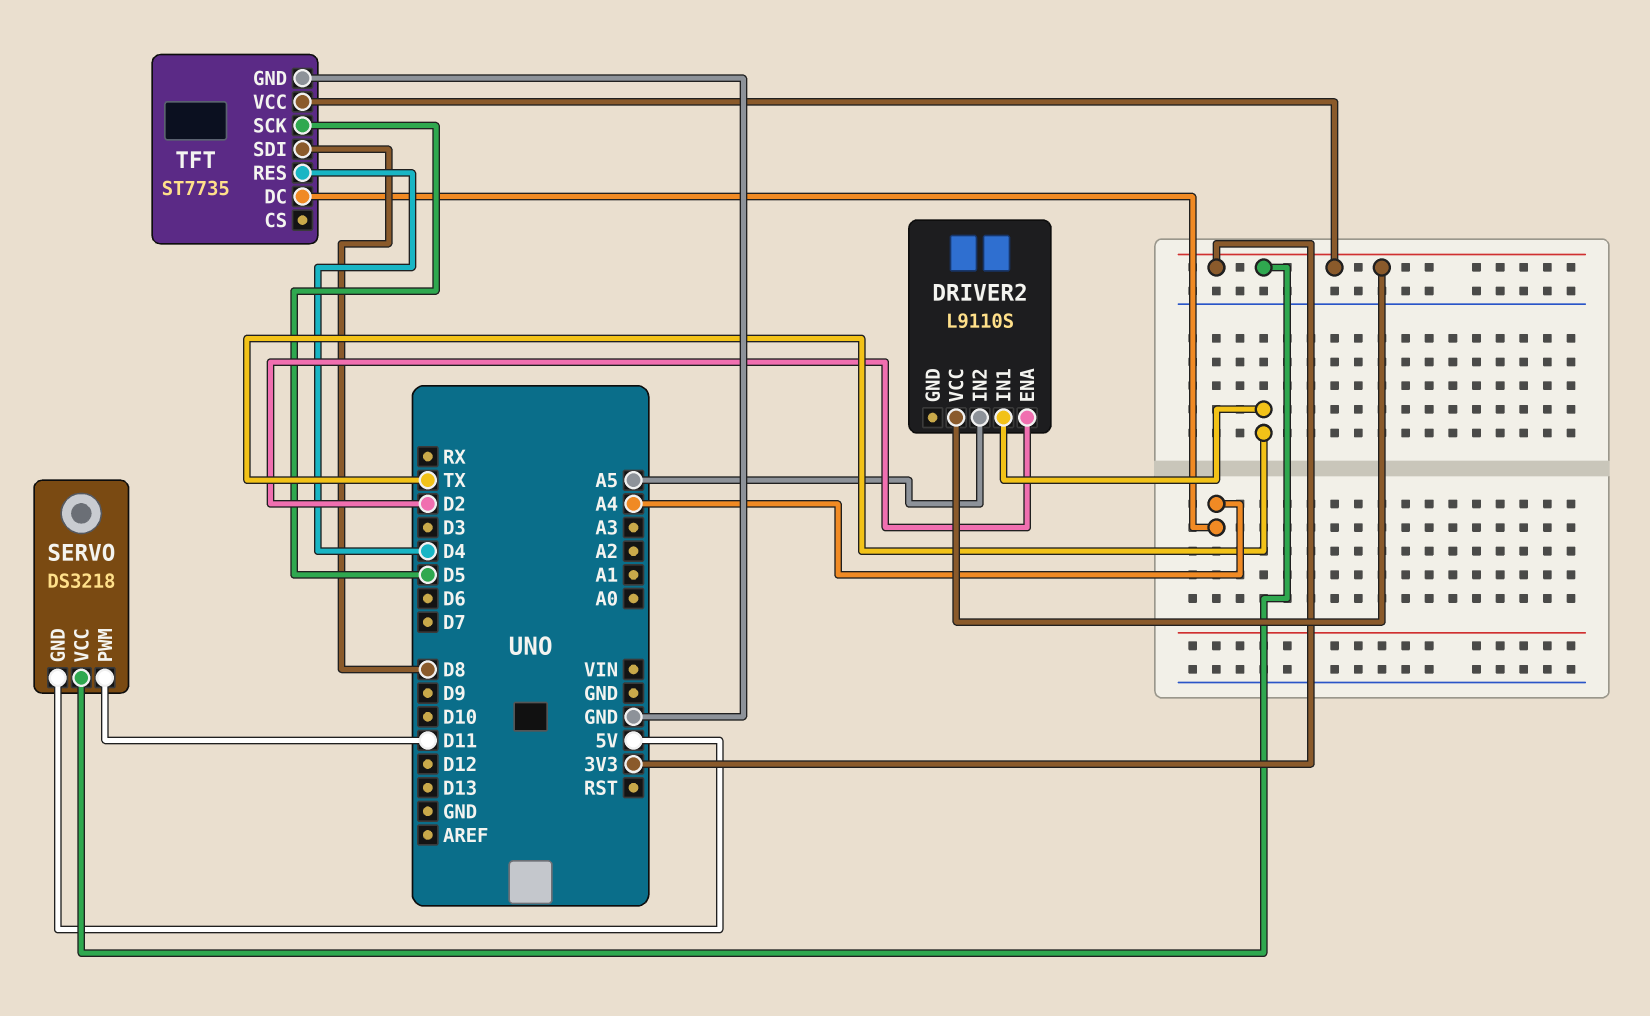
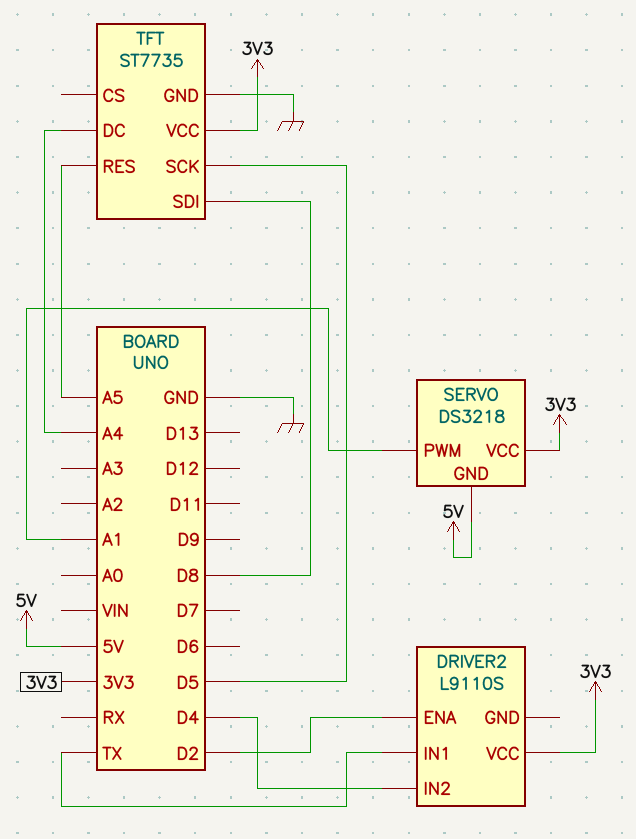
DRIVER2 pin IN2: A5 -> D4
SERVO pin PWM: D11 -> A1
TFT pin RES: D4 -> A5

